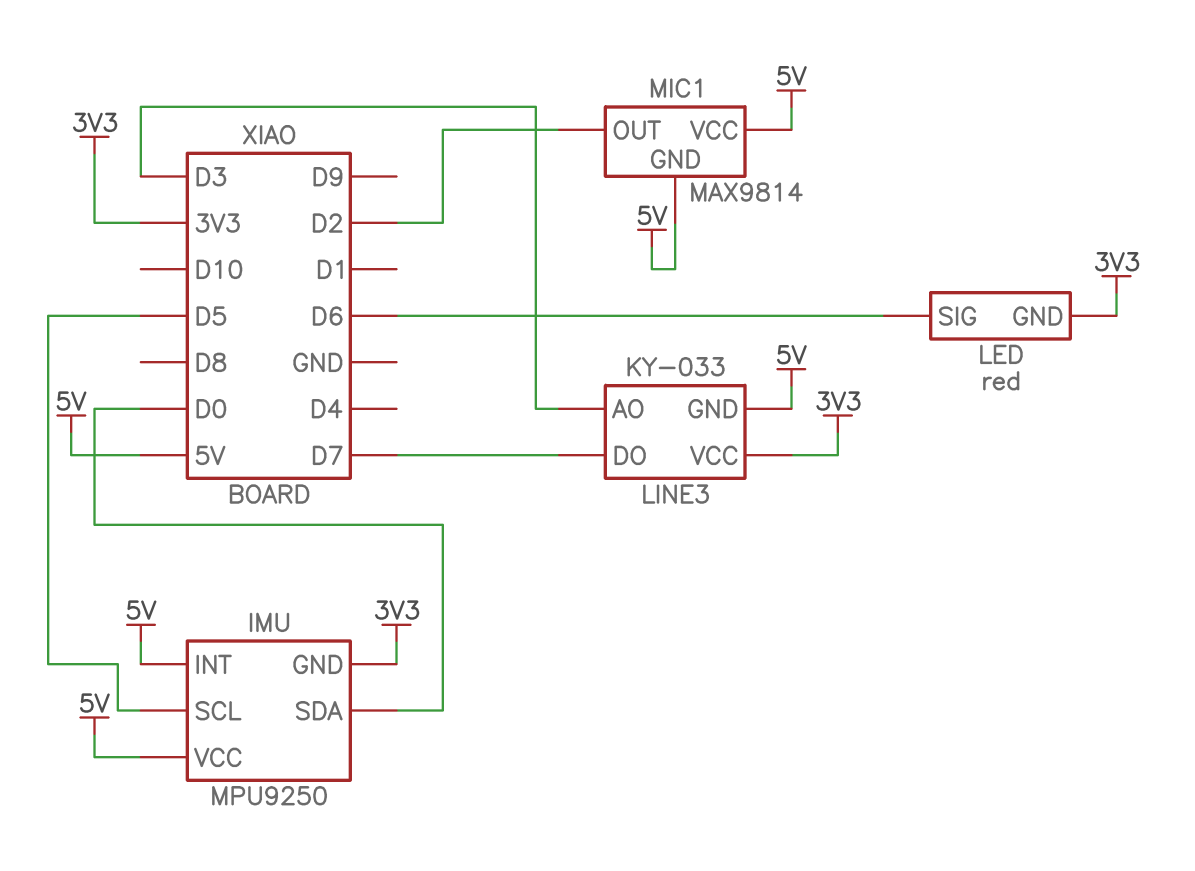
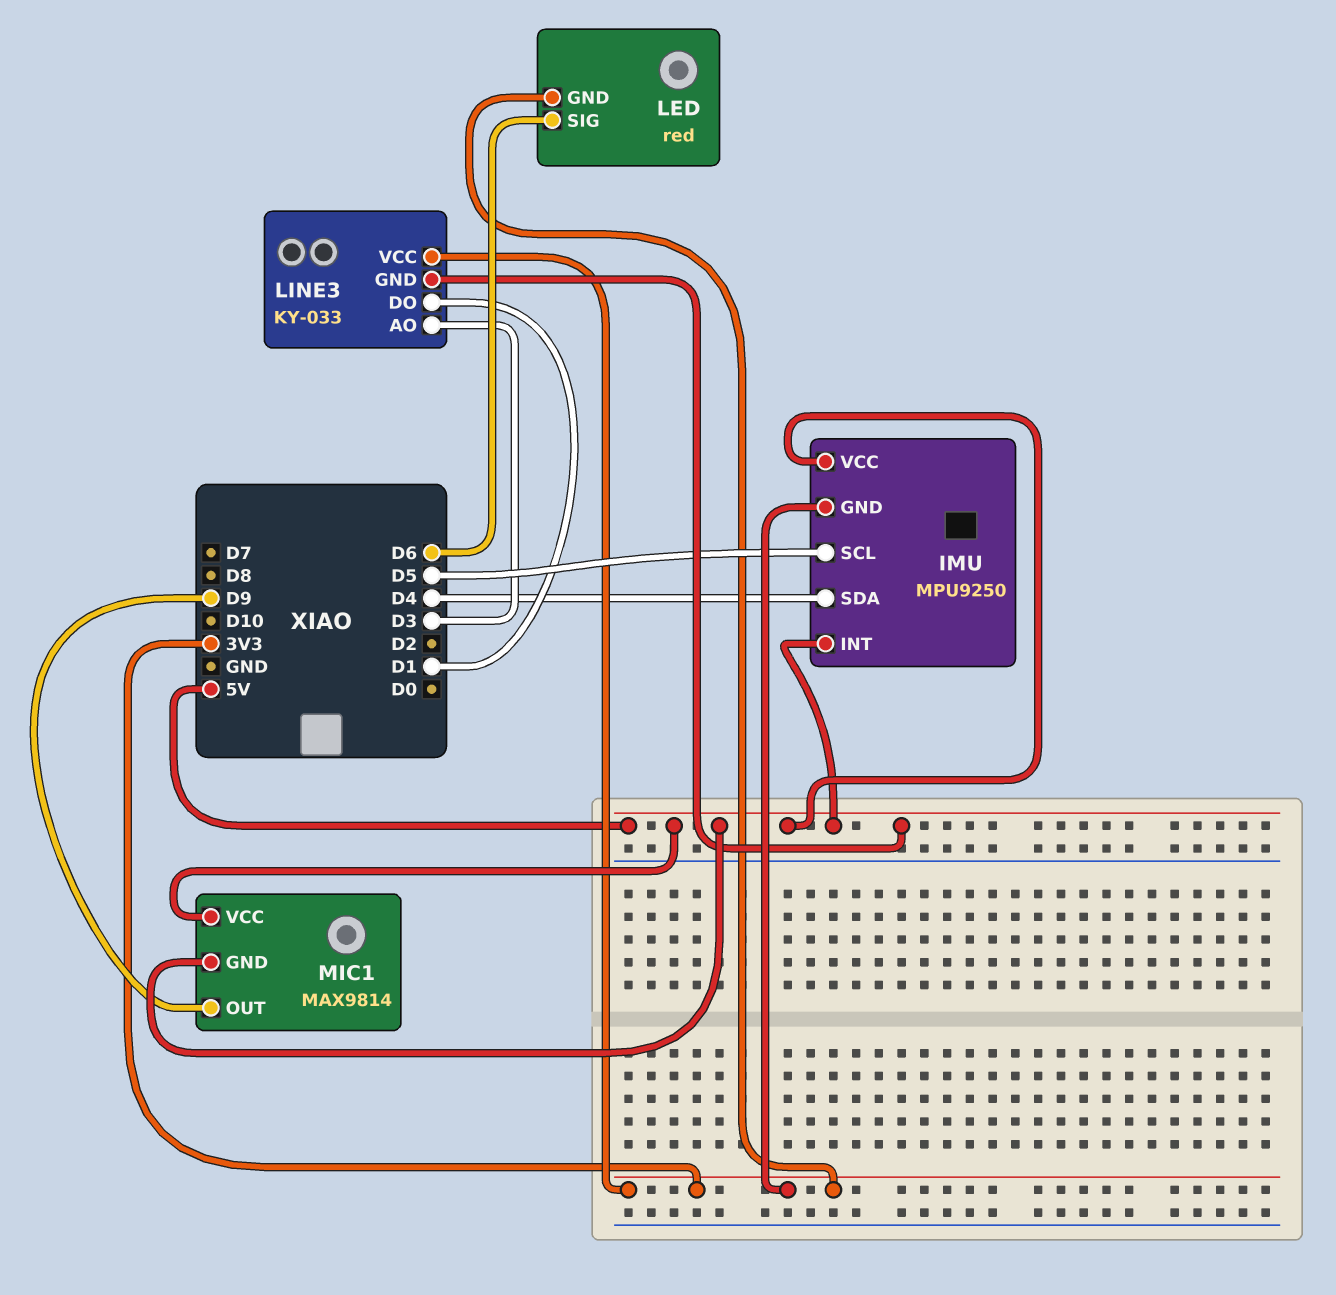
IMU pin SDA: D0 -> D4
LINE3 pin DO: D7 -> D1
MIC1 pin OUT: D2 -> D9

